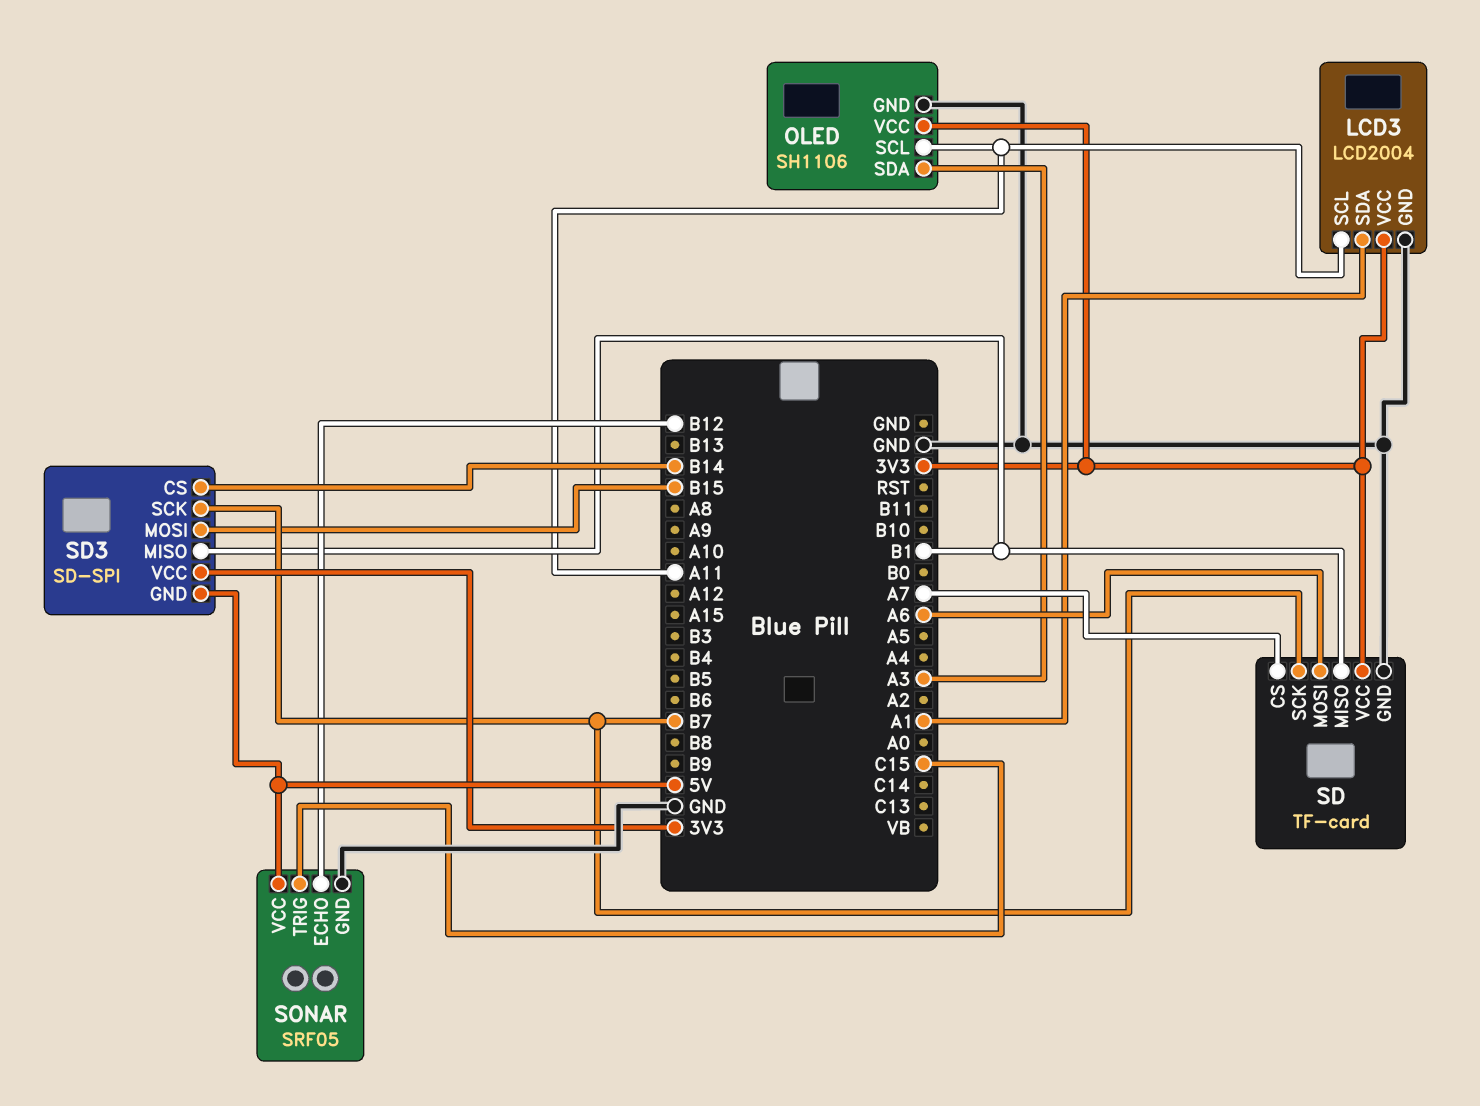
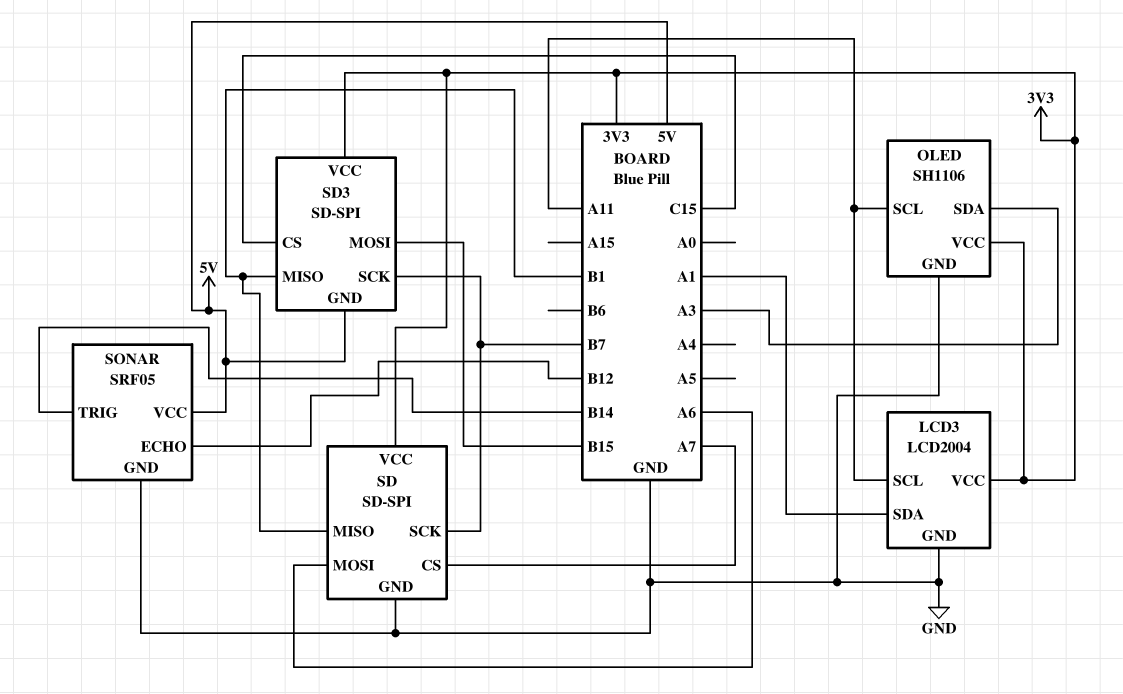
SD: TF-card -> SD-SPI
SD3 pin CS: B14 -> C15
SONAR pin TRIG: C15 -> B14

